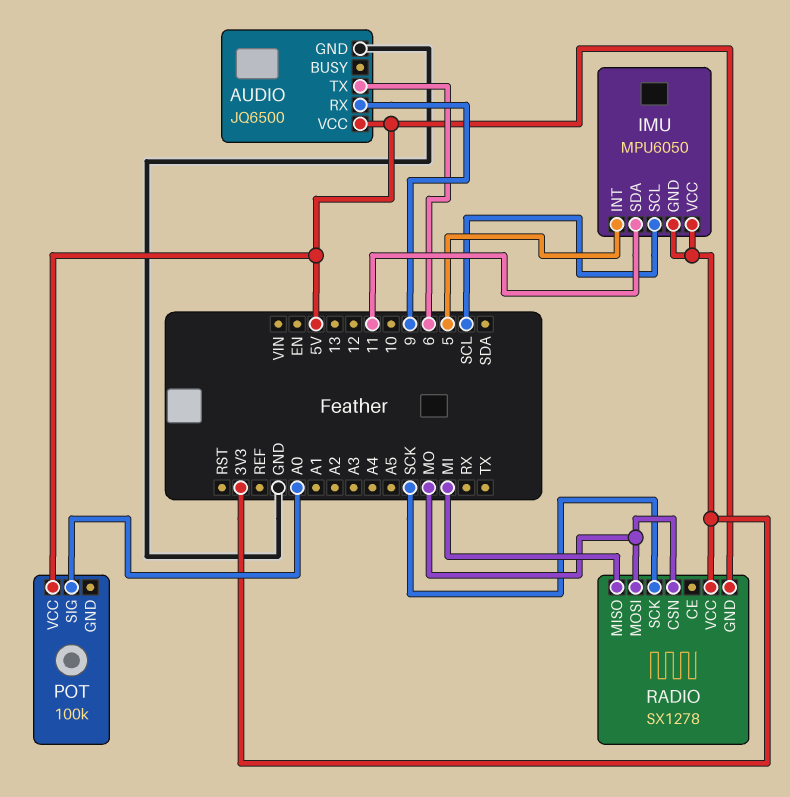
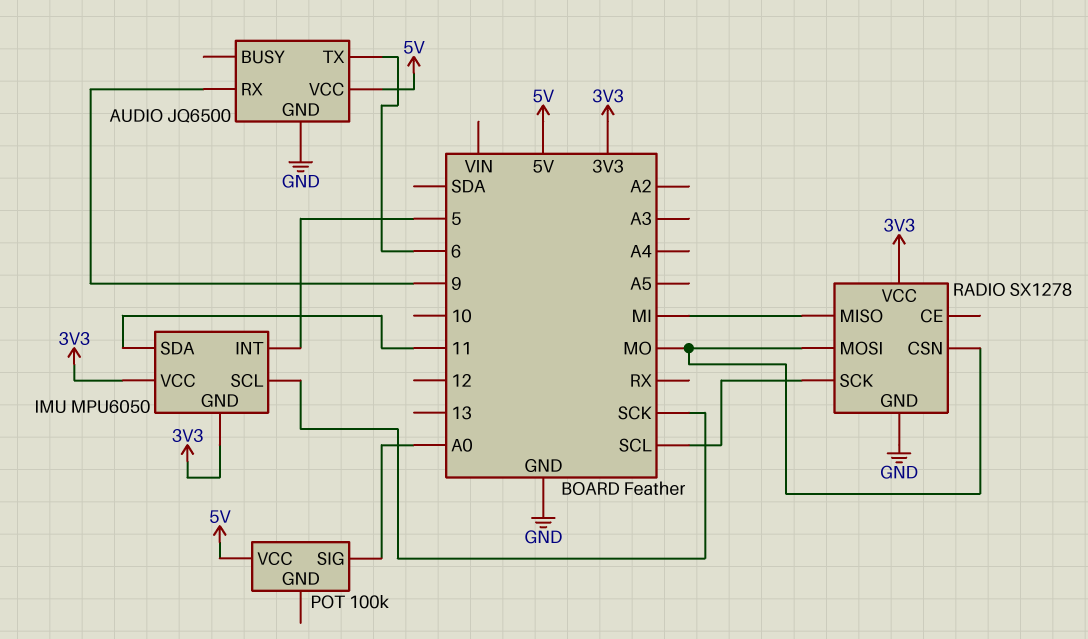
IMU pin SCL: SCL -> SCK
RADIO pin GND: 5V -> GND
RADIO pin SCK: SCK -> SCL

